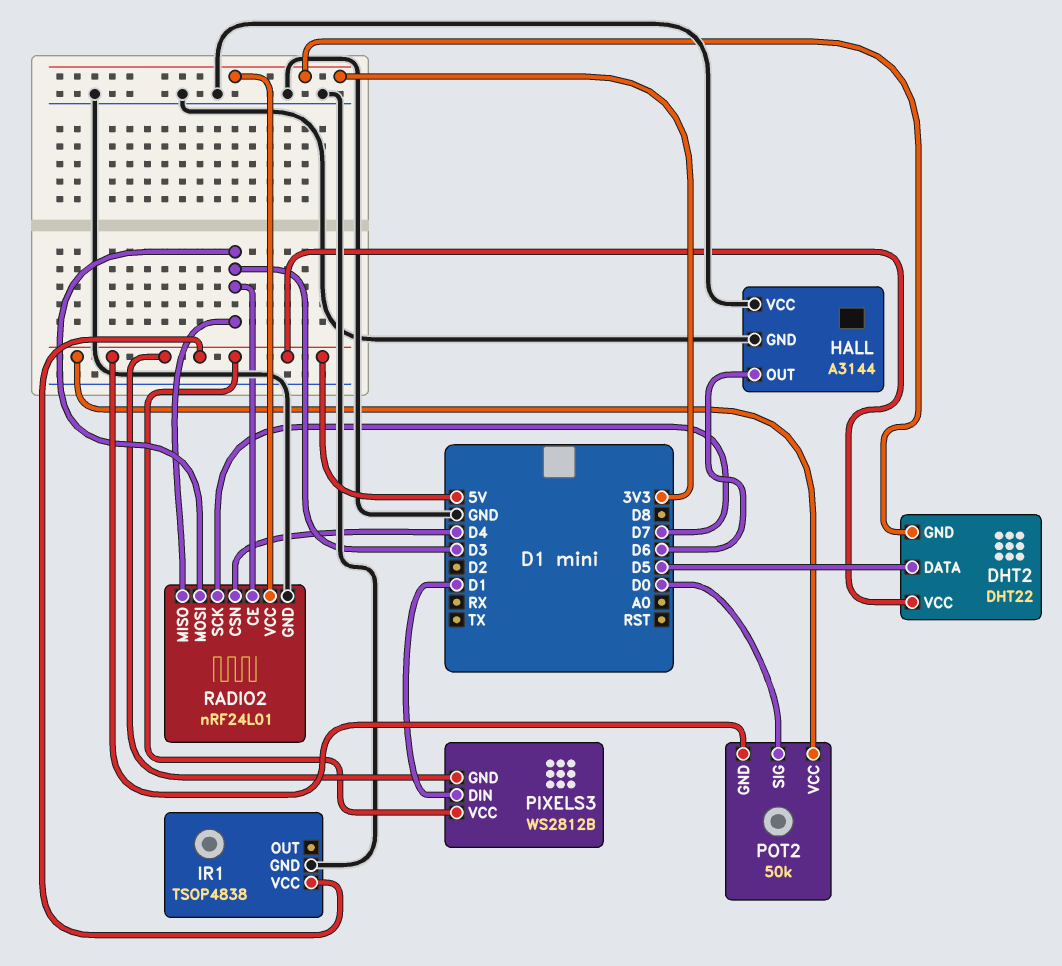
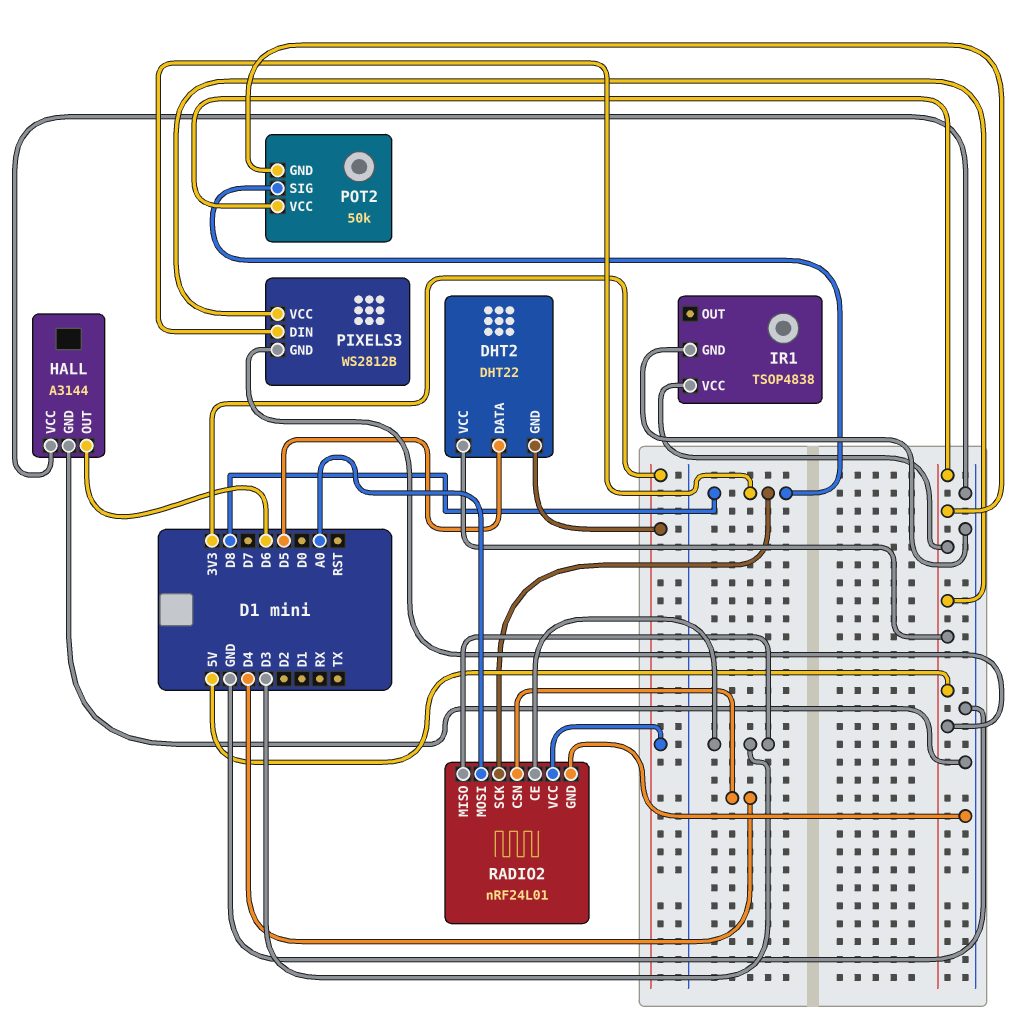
PIXELS3 pin DIN: D1 -> D8
POT2 pin SIG: D0 -> D8
RADIO2 pin MOSI: D3 -> A0
RADIO2 pin SCK: D7 -> D8

